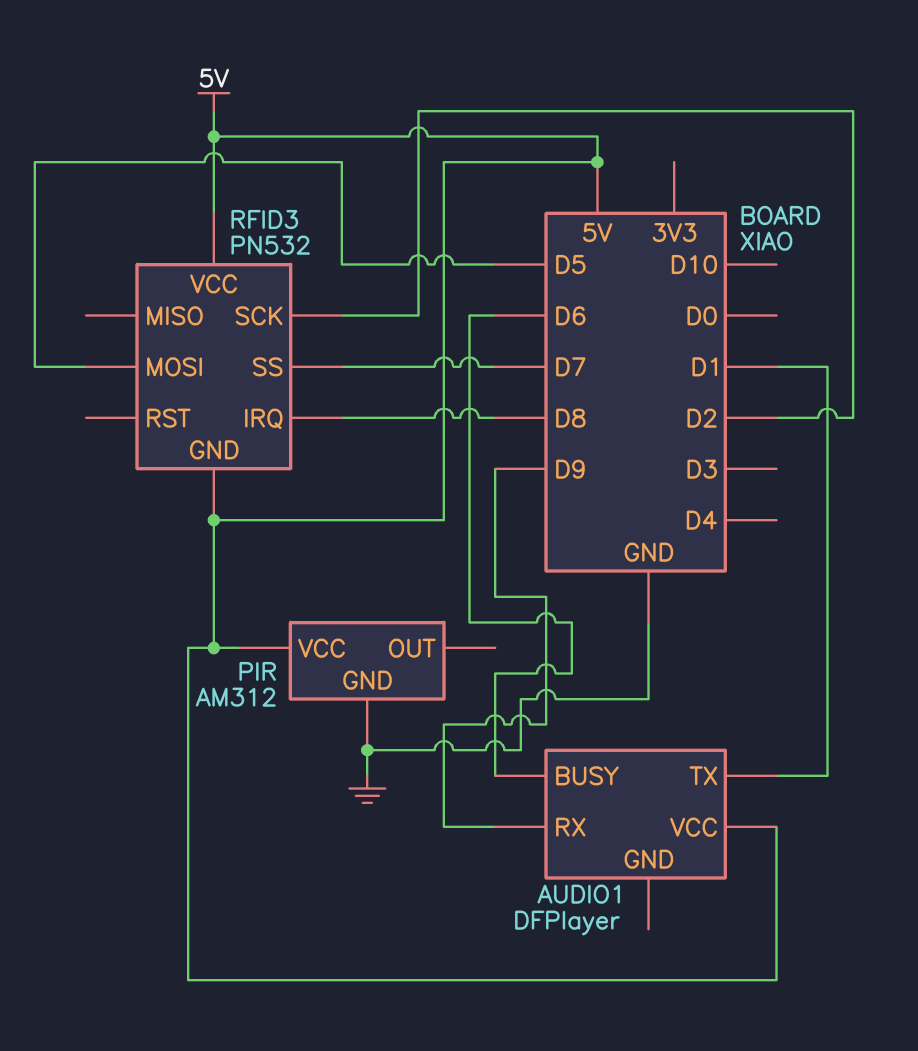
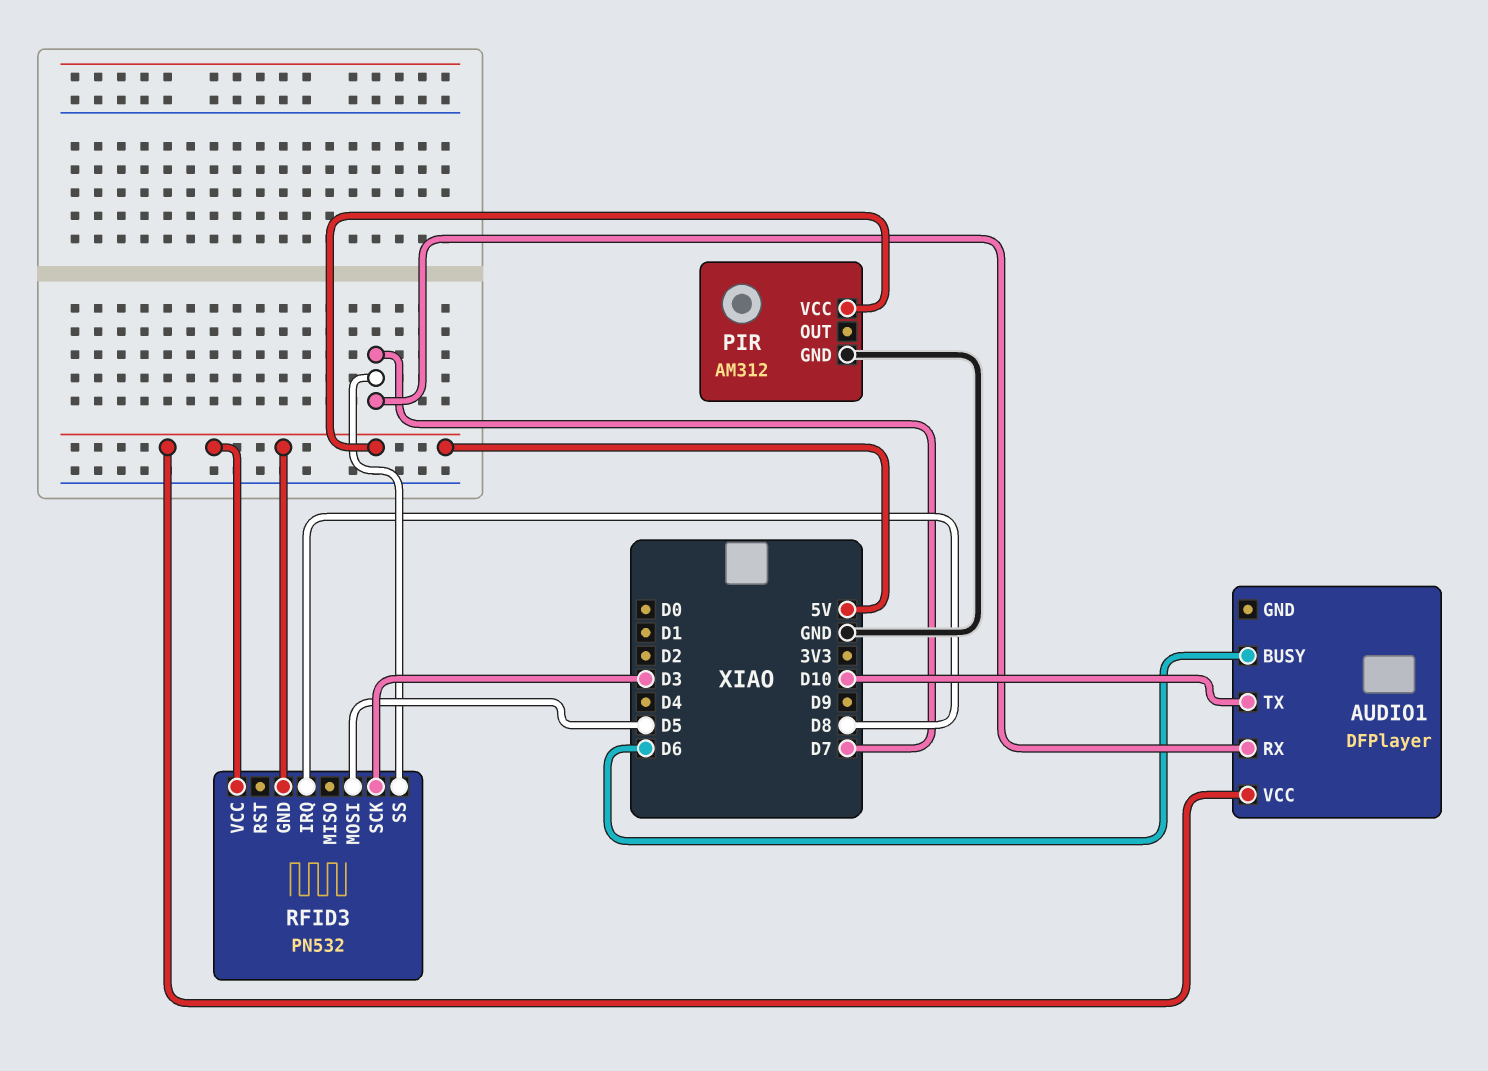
AUDIO1 pin RX: D9 -> D7
AUDIO1 pin TX: D1 -> D10
RFID3 pin SCK: D2 -> D3

